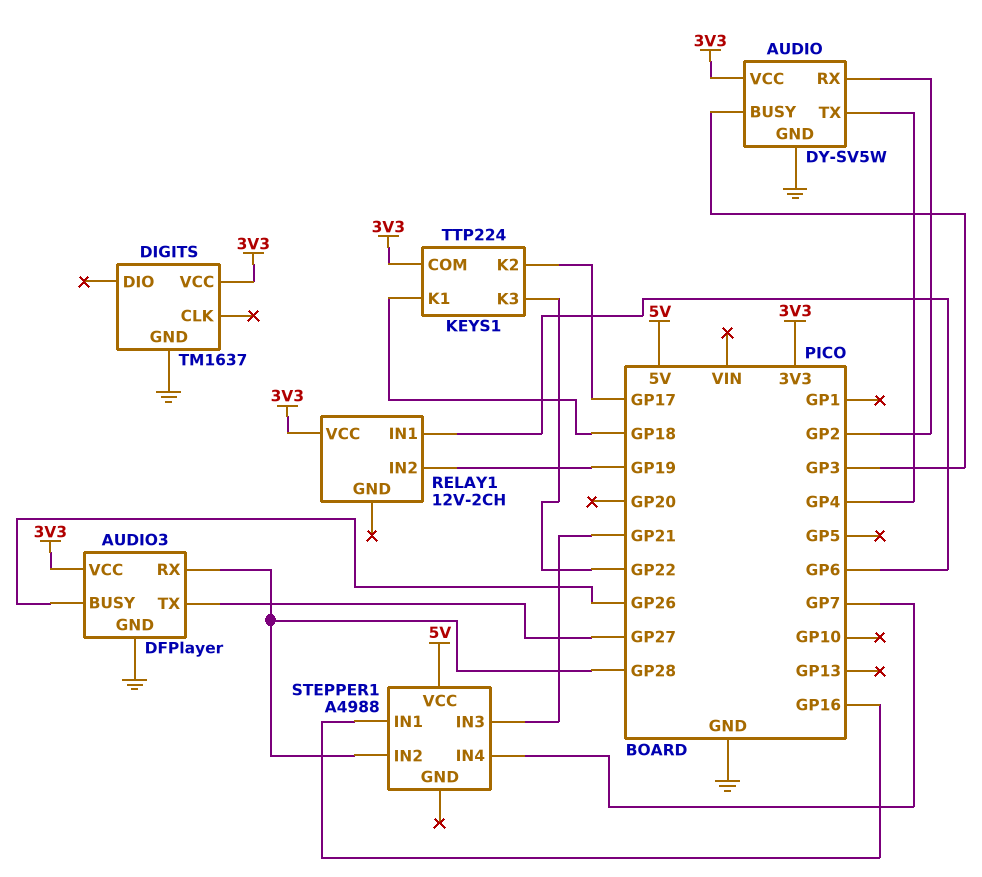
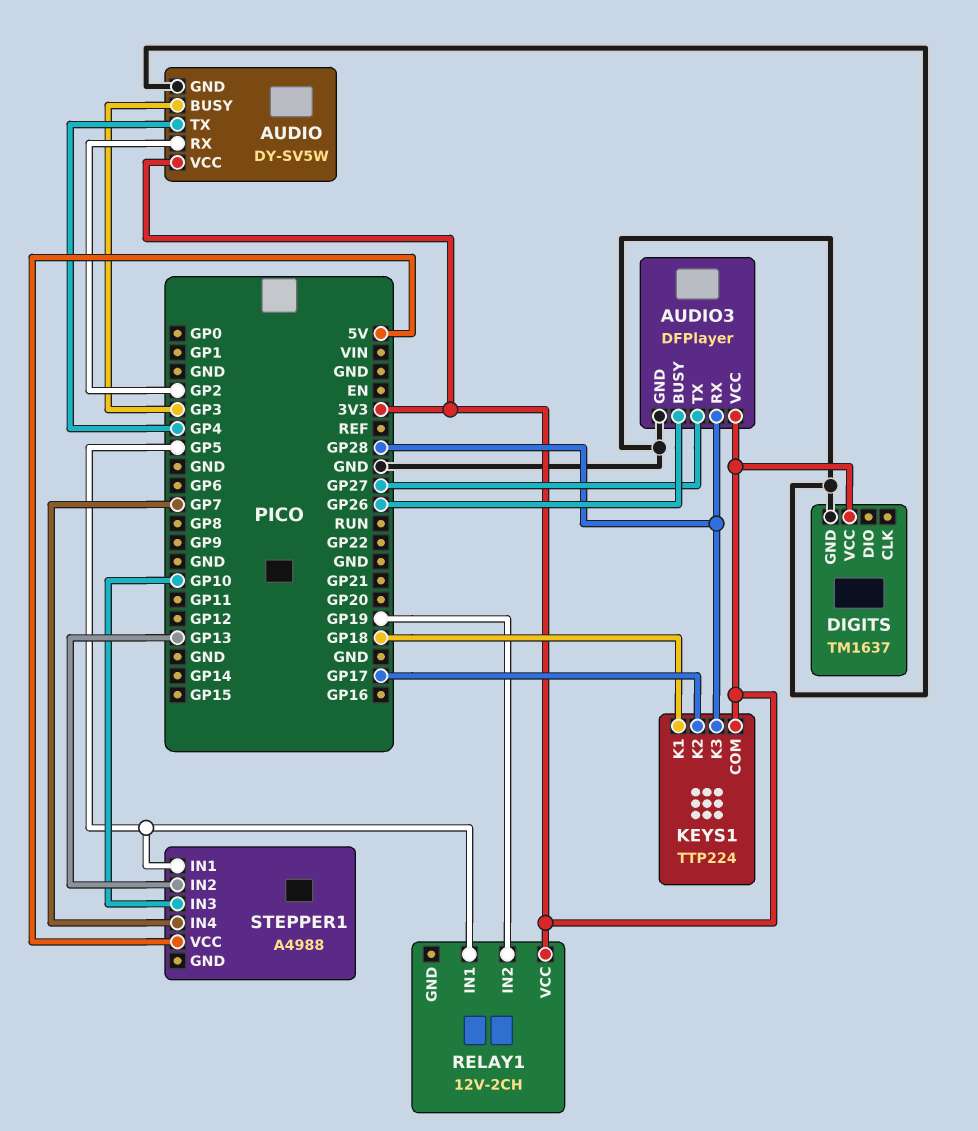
KEYS1 pin K3: GP22 -> GP28
RELAY1 pin IN1: GP6 -> GP5
STEPPER1 pin IN1: GP16 -> GP5
STEPPER1 pin IN2: GP28 -> GP13
STEPPER1 pin IN3: GP21 -> GP10

